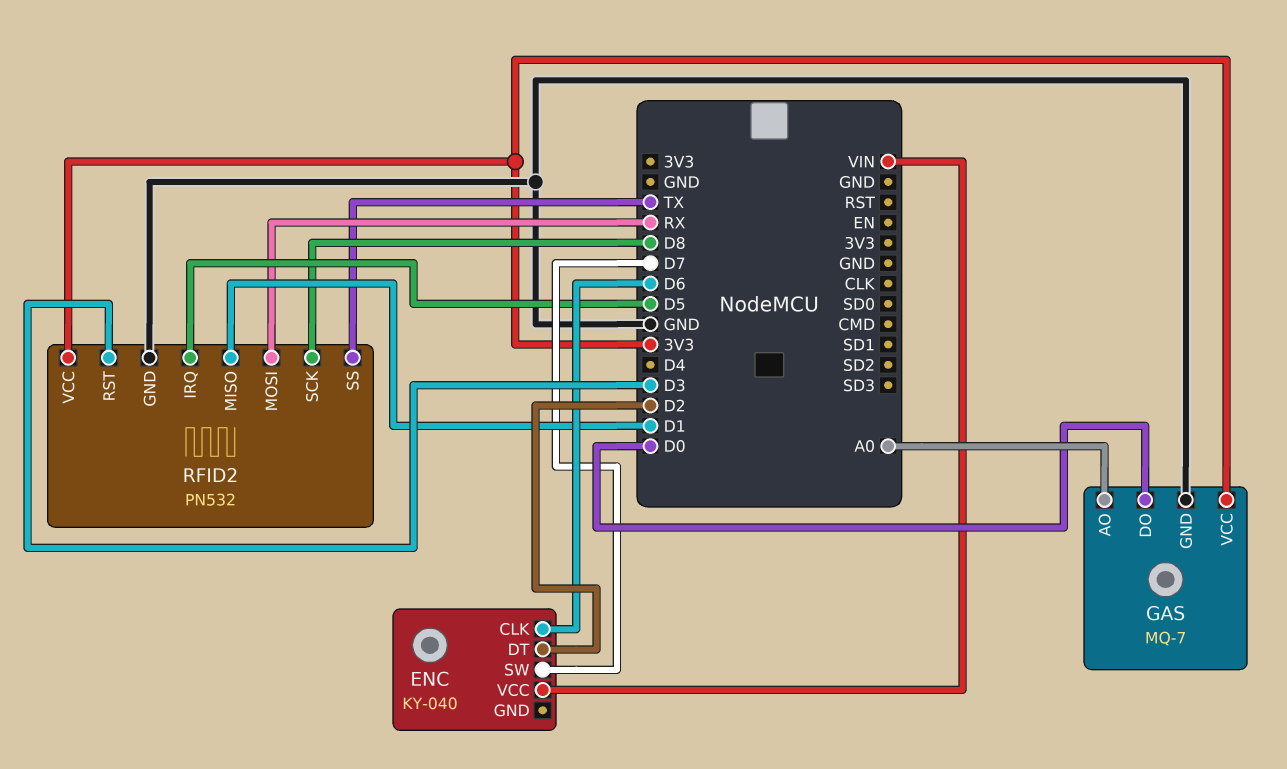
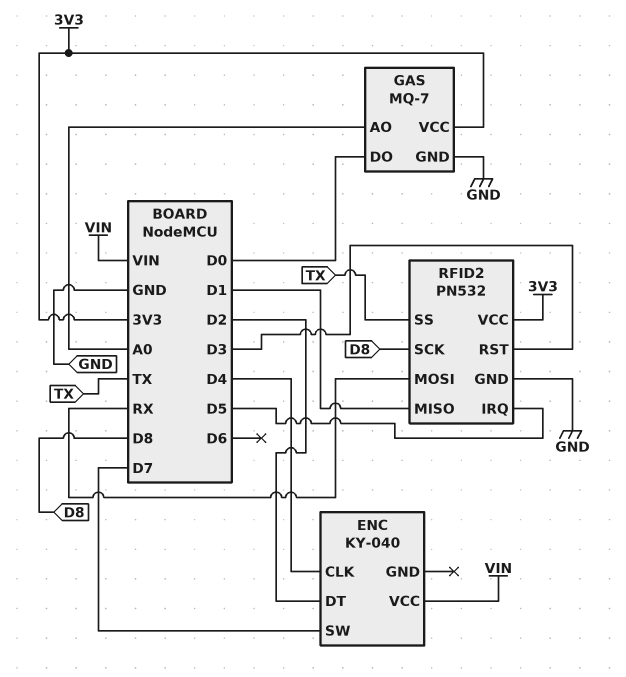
ENC pin CLK: D6 -> D4

